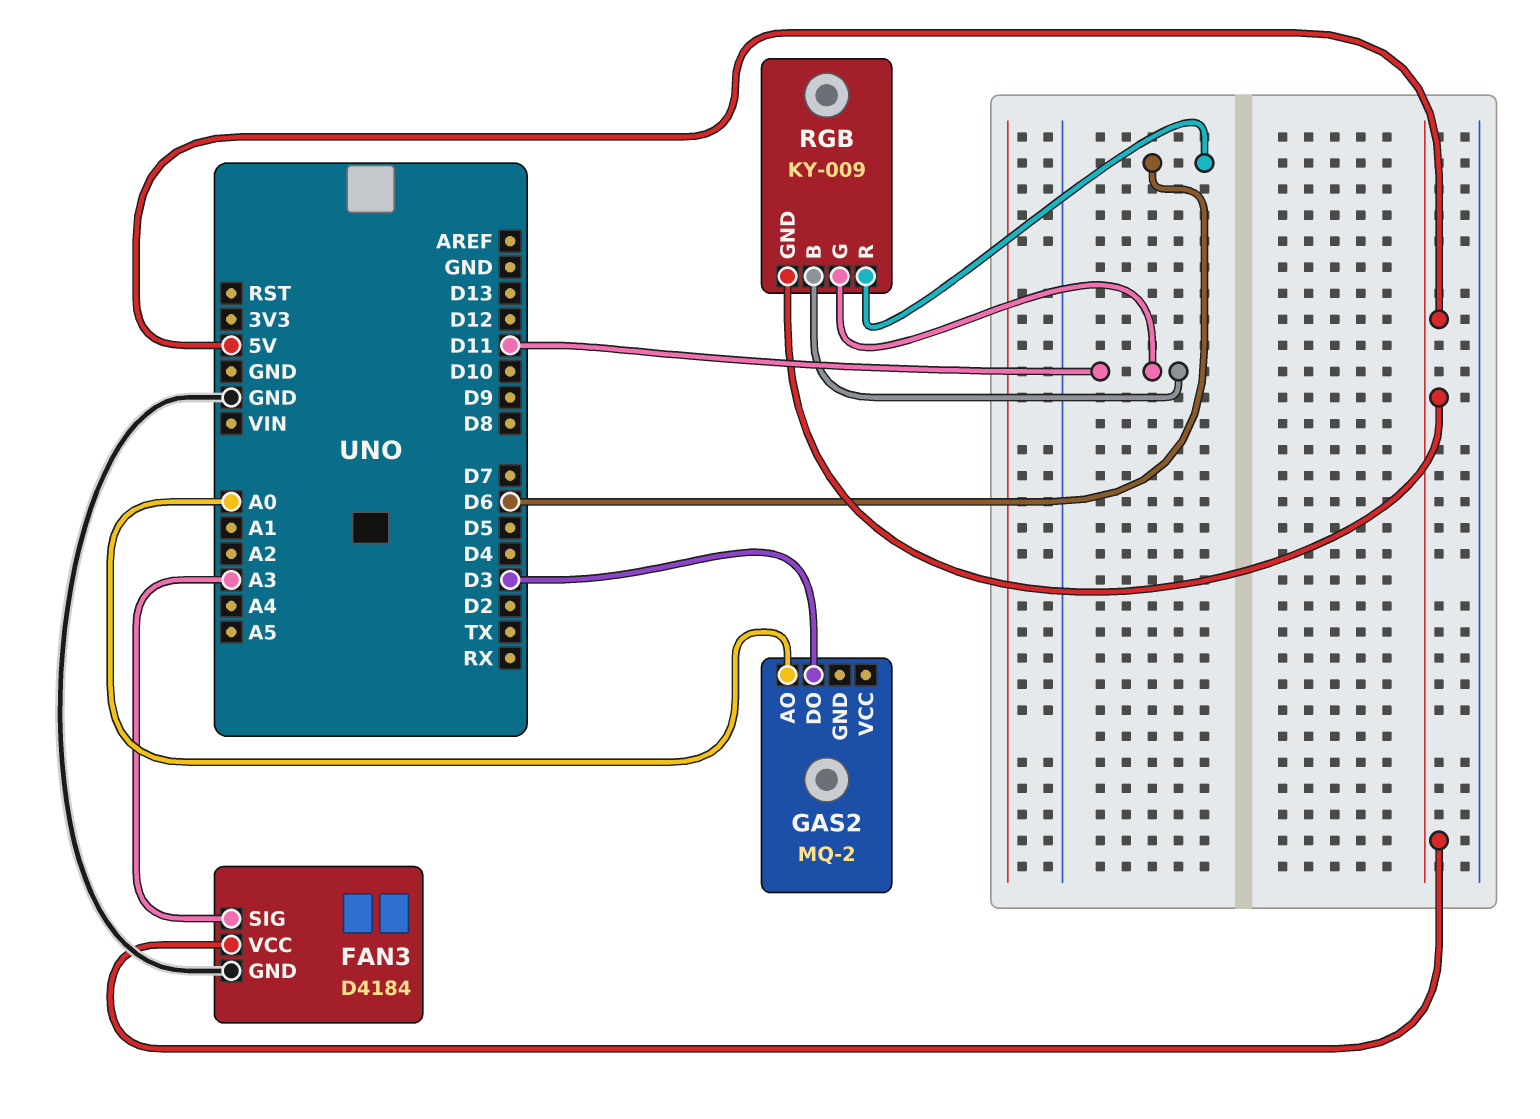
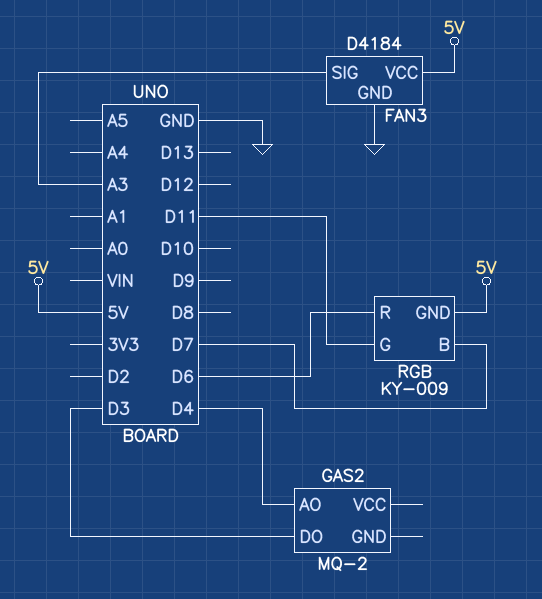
GAS2 pin AO: A0 -> D4
RGB pin B: D11 -> D7

